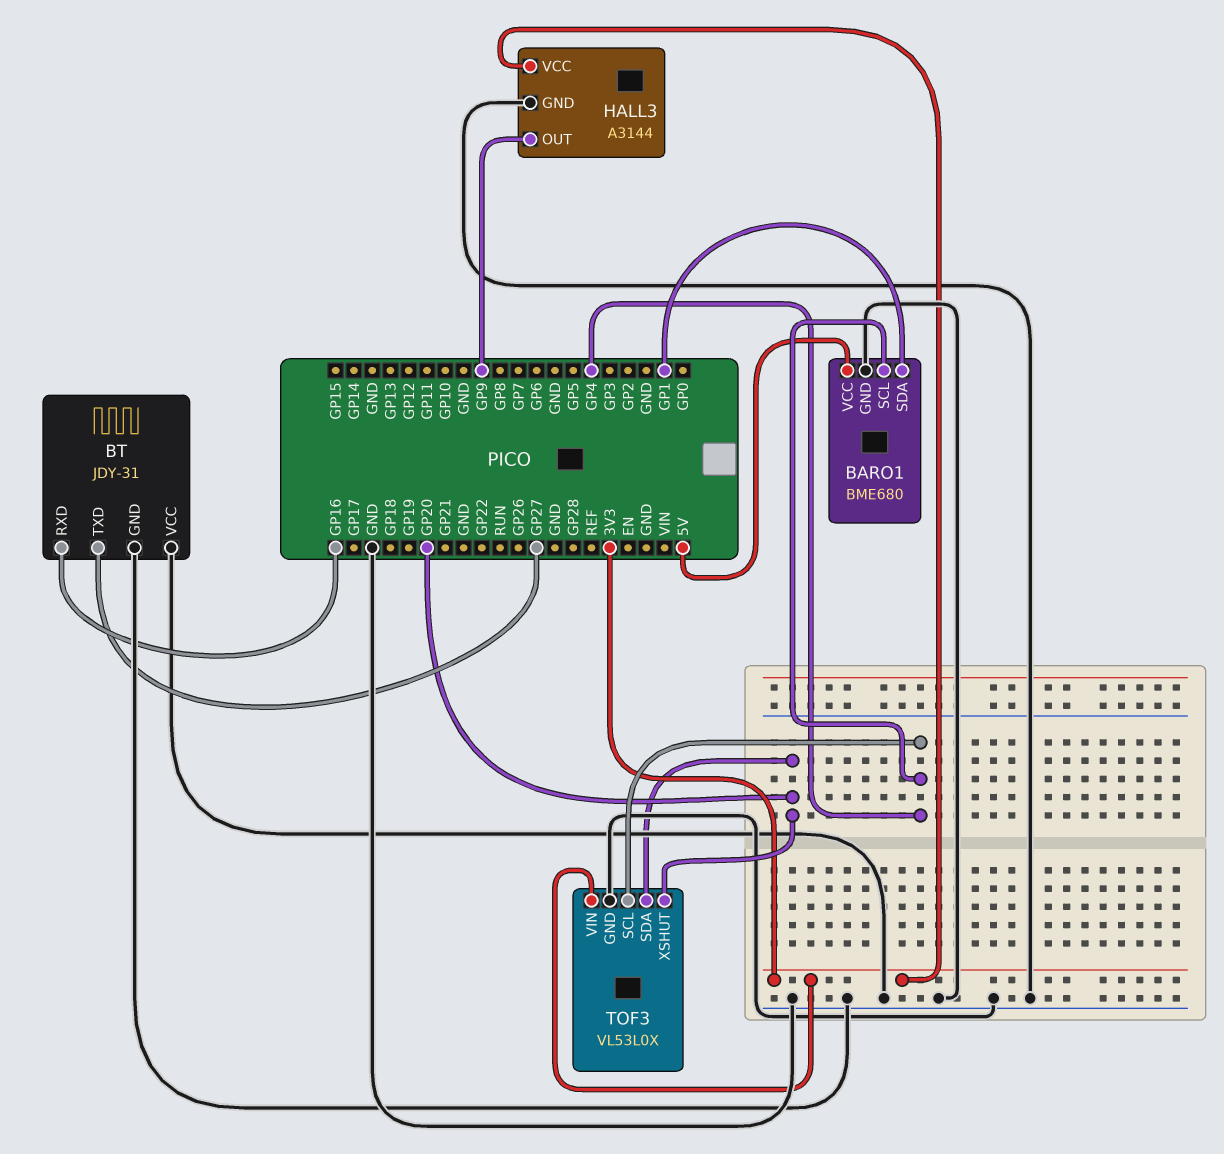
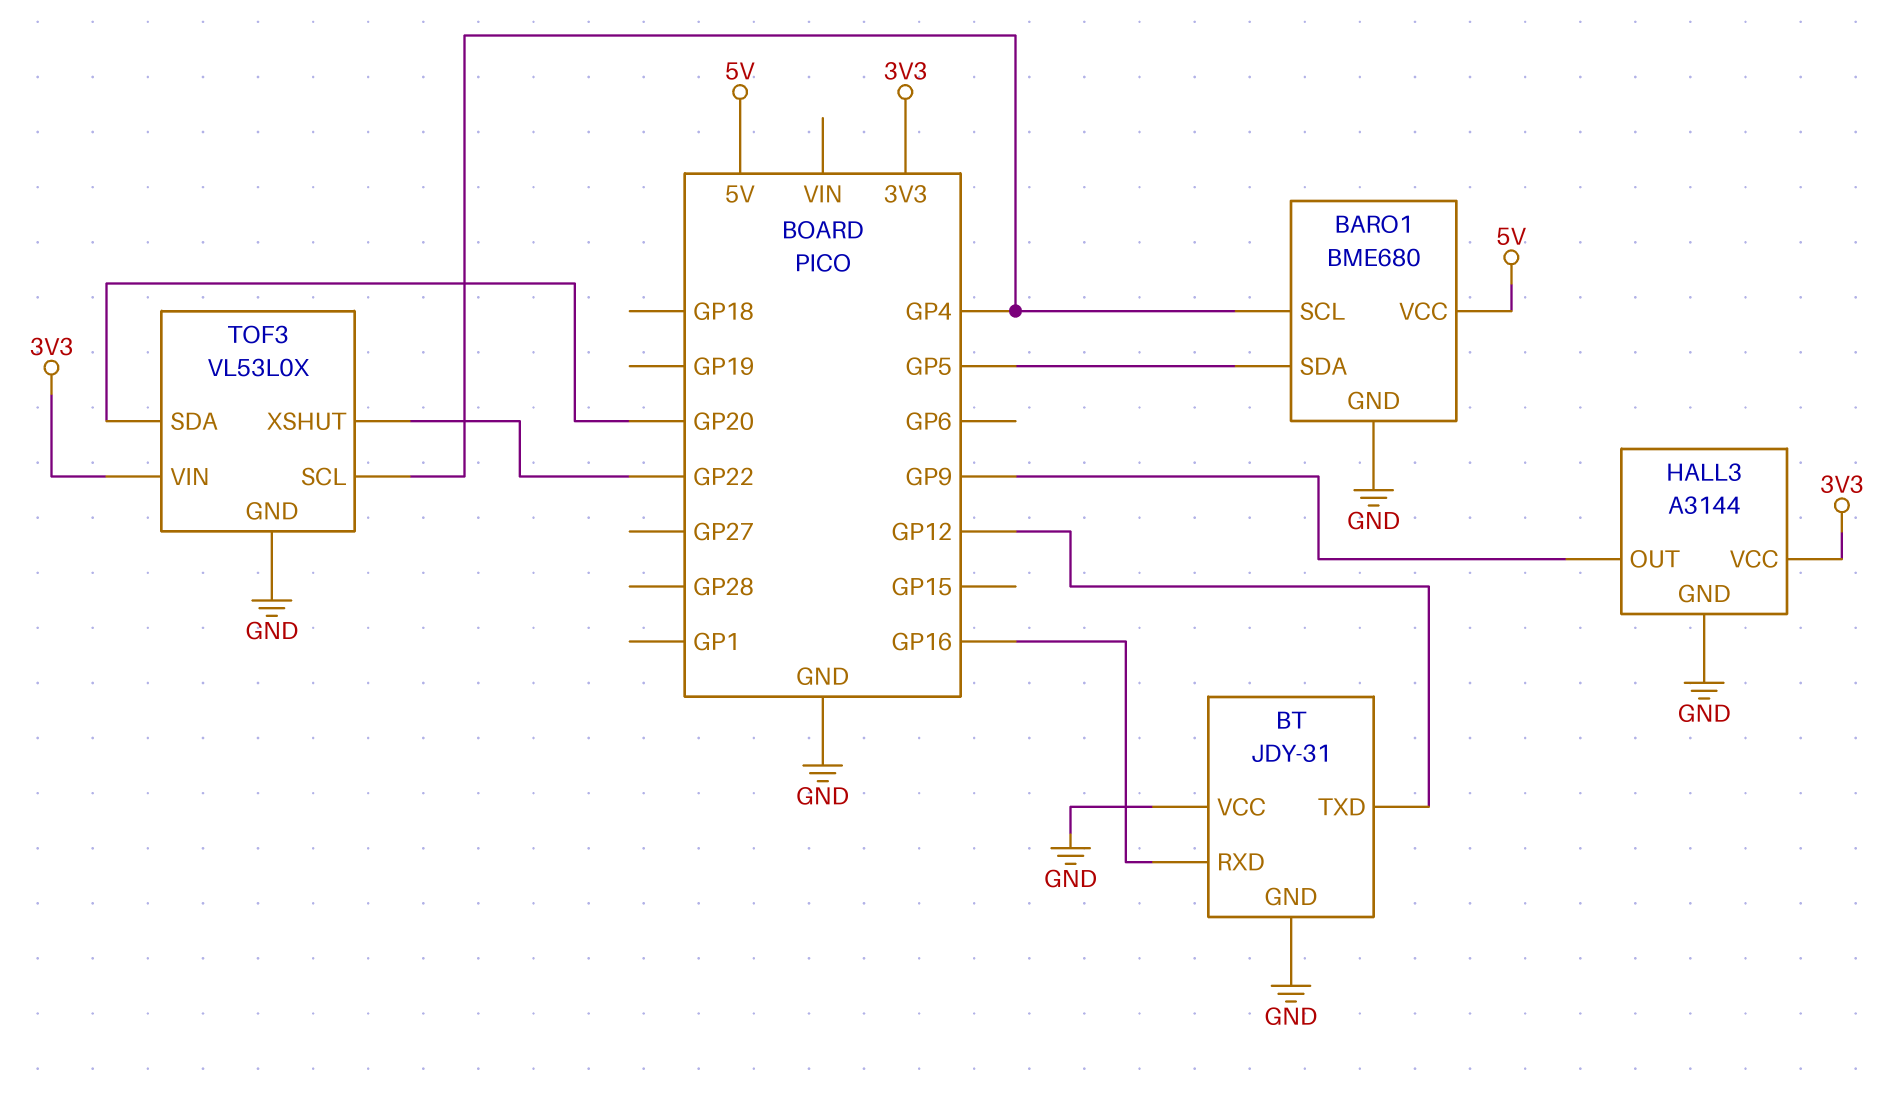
BARO1 pin SDA: GP1 -> GP5
BT pin TXD: GP27 -> GP12
TOF3 pin XSHUT: GP20 -> GP22

